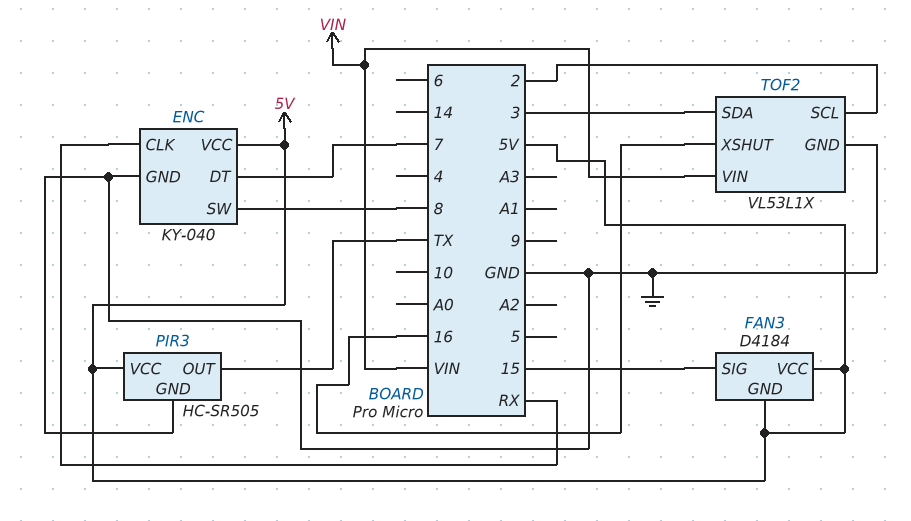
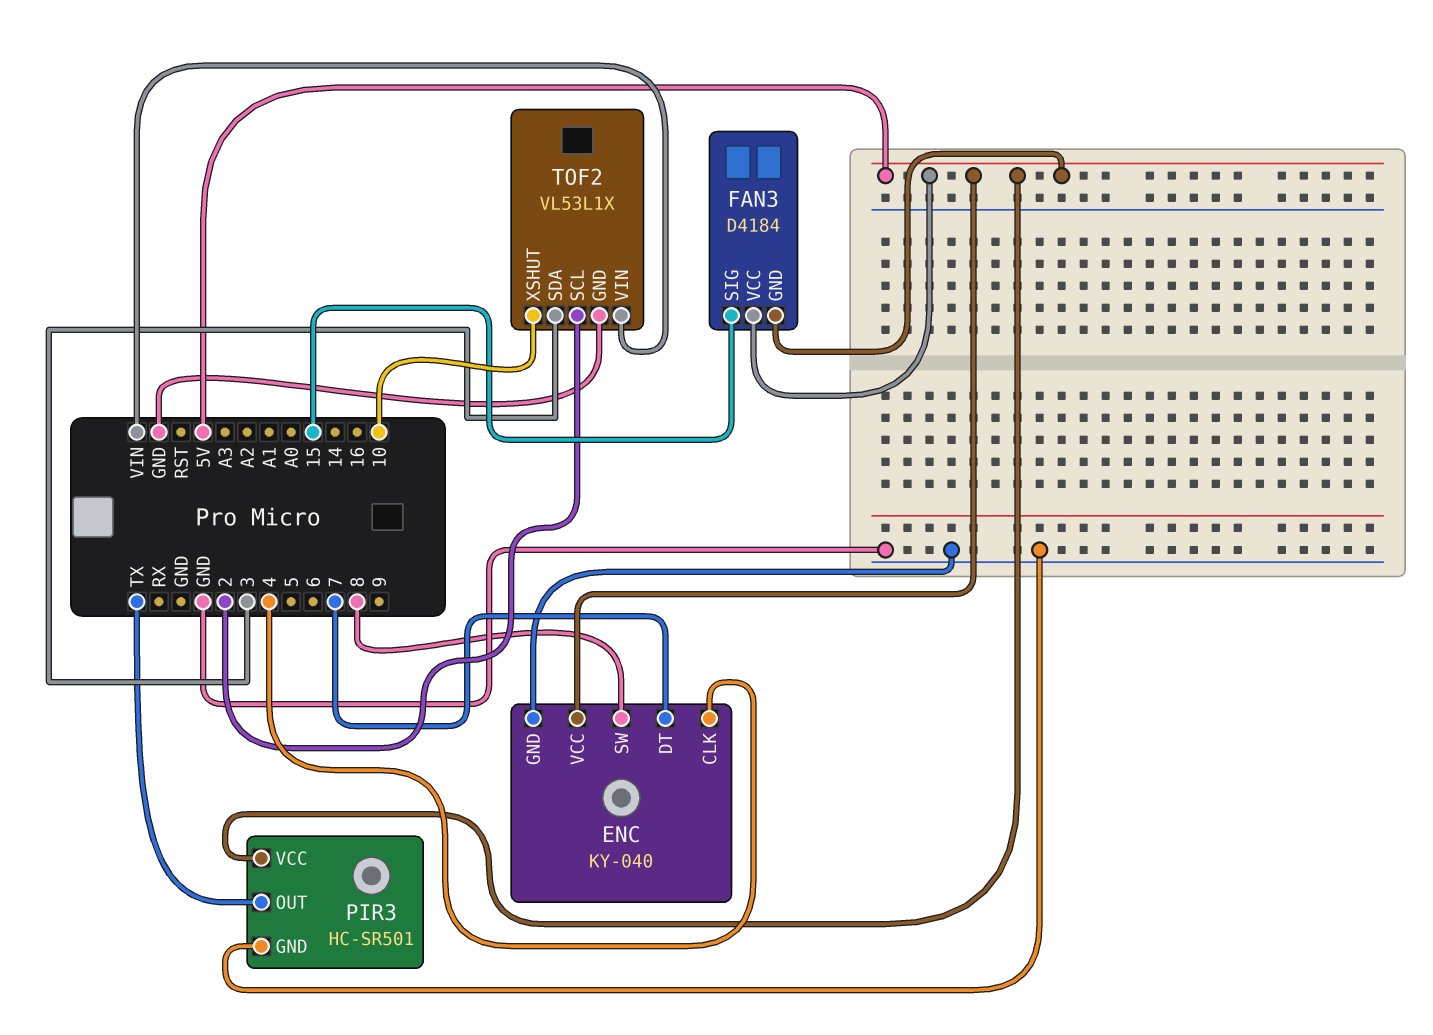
ENC pin CLK: RX -> 4
PIR3: HC-SR505 -> HC-SR501
TOF2 pin XSHUT: 16 -> 10

